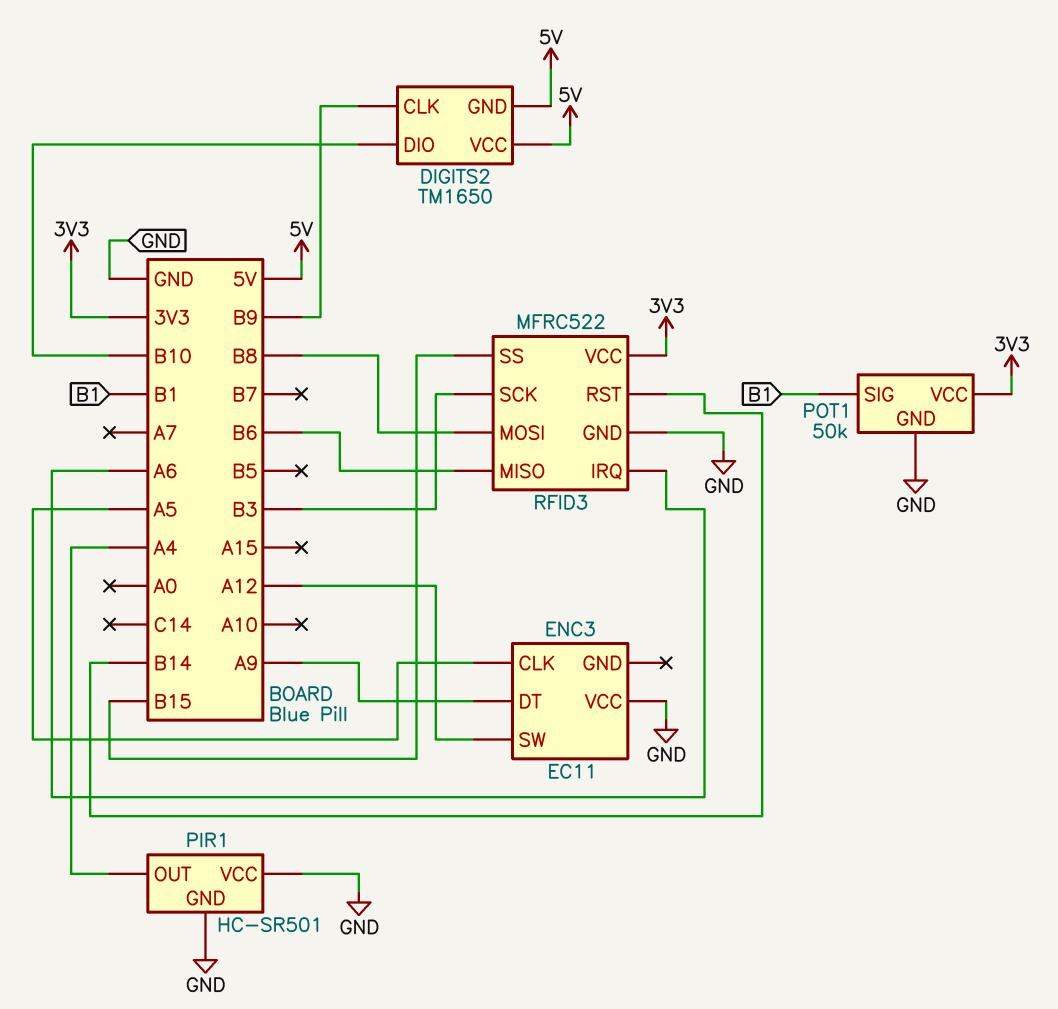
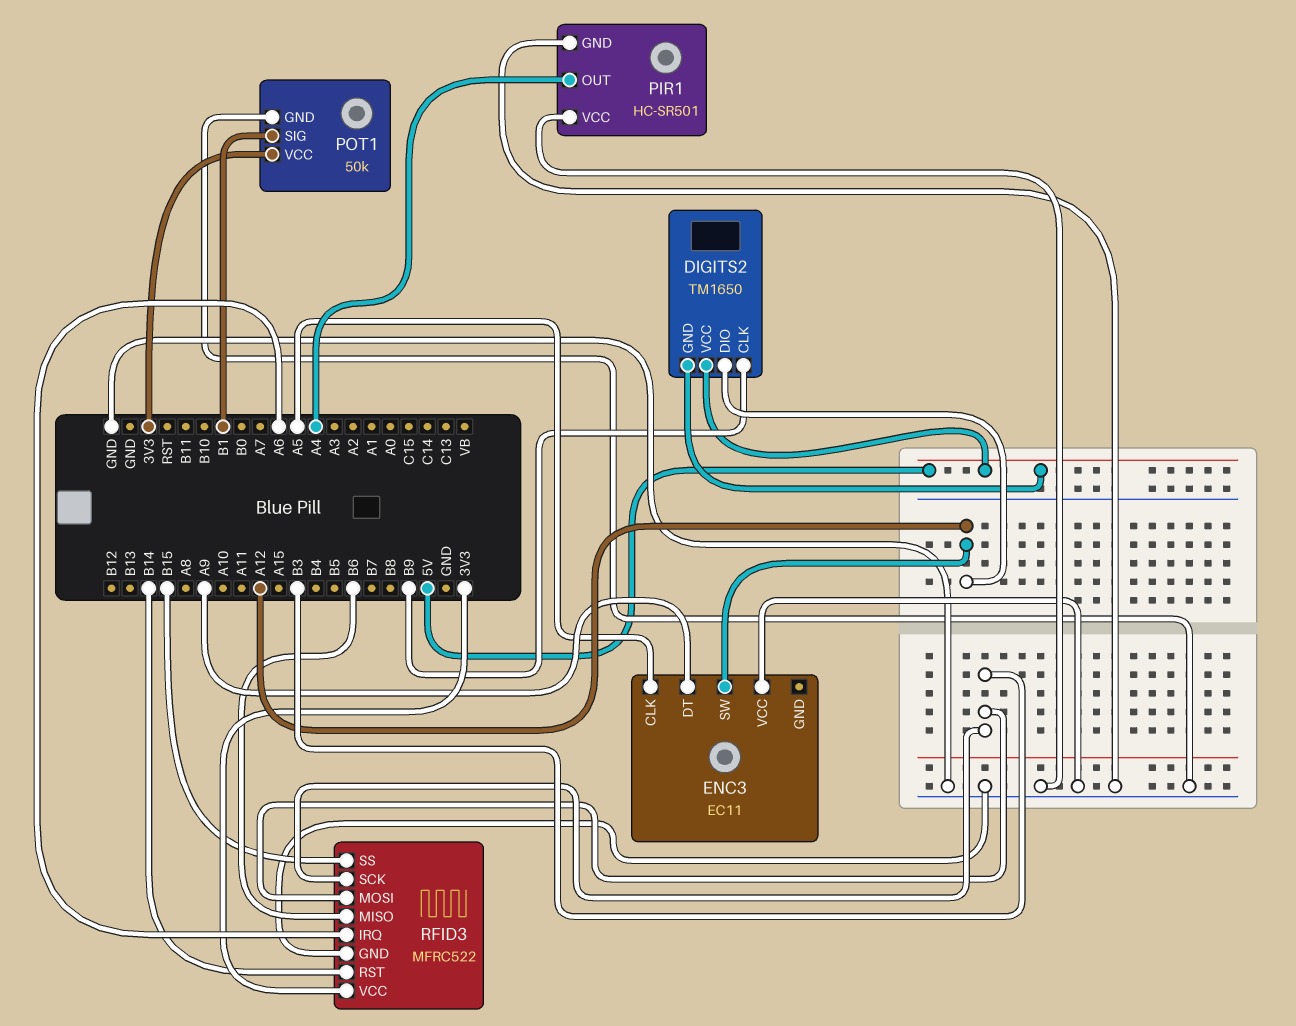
DIGITS2 pin DIO: B10 -> A12
RFID3 pin MOSI: B8 -> B3

